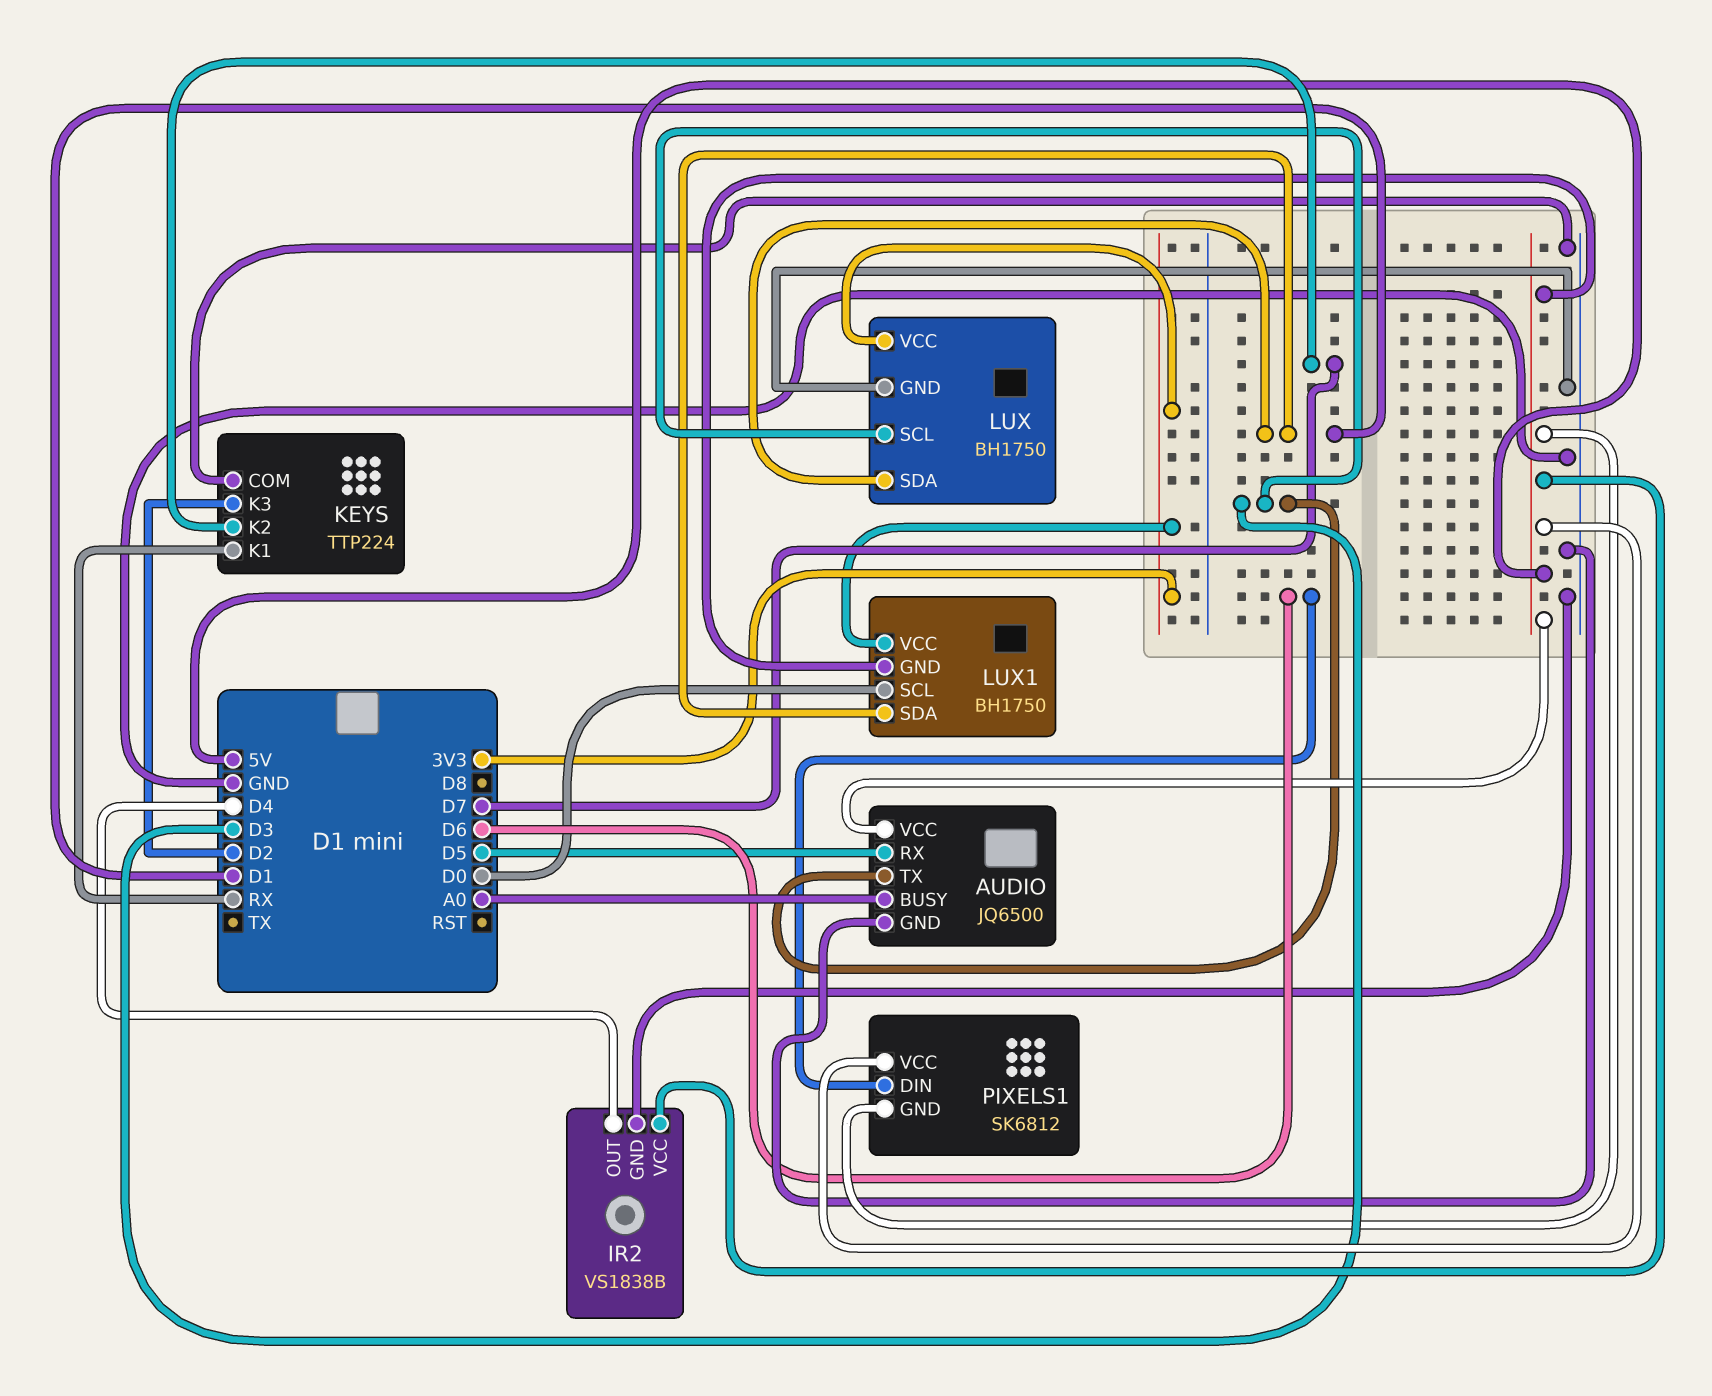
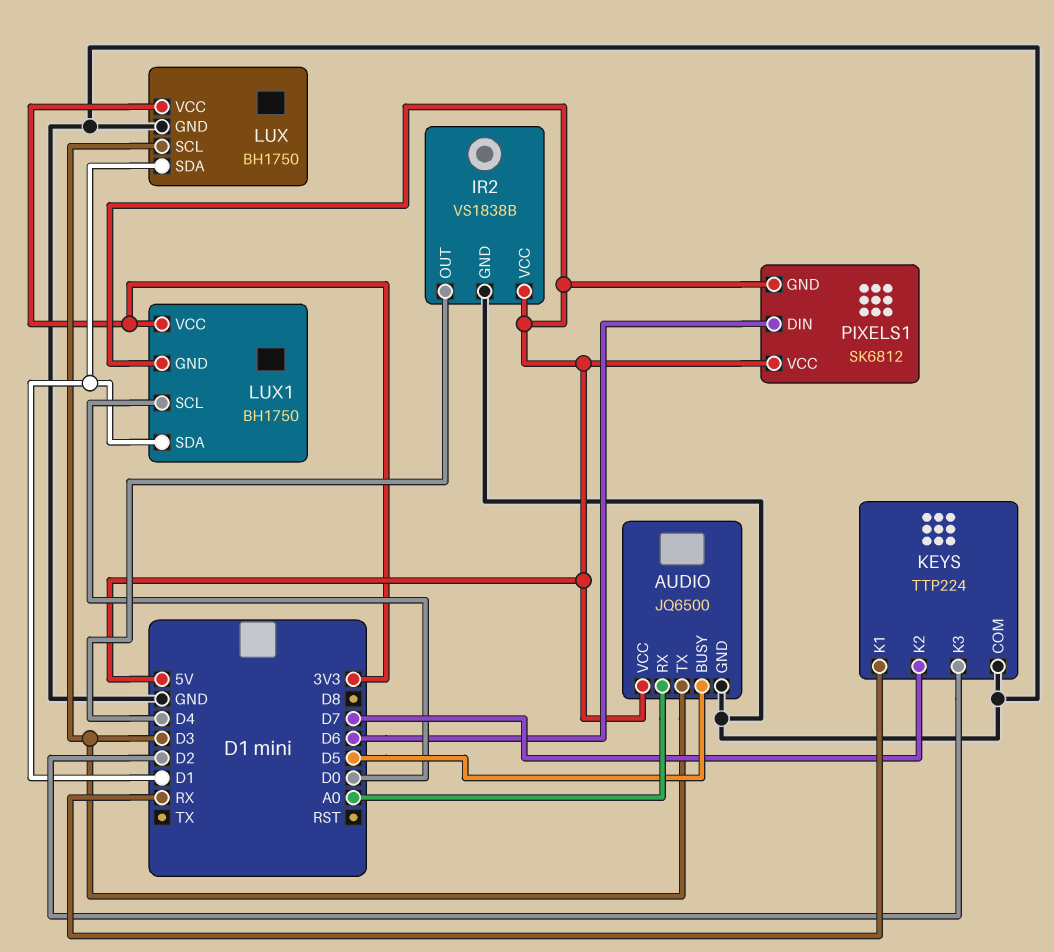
AUDIO pin BUSY: A0 -> D5
AUDIO pin RX: D5 -> A0

